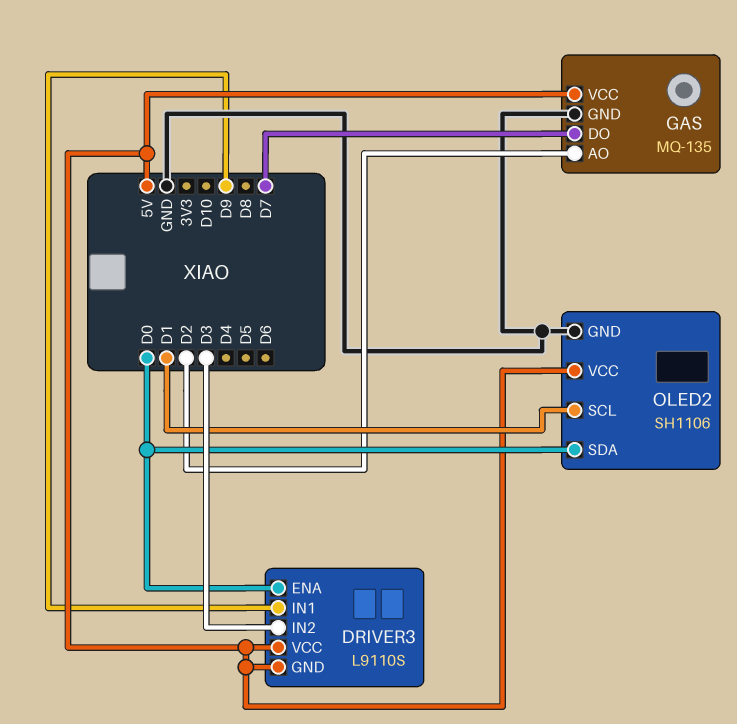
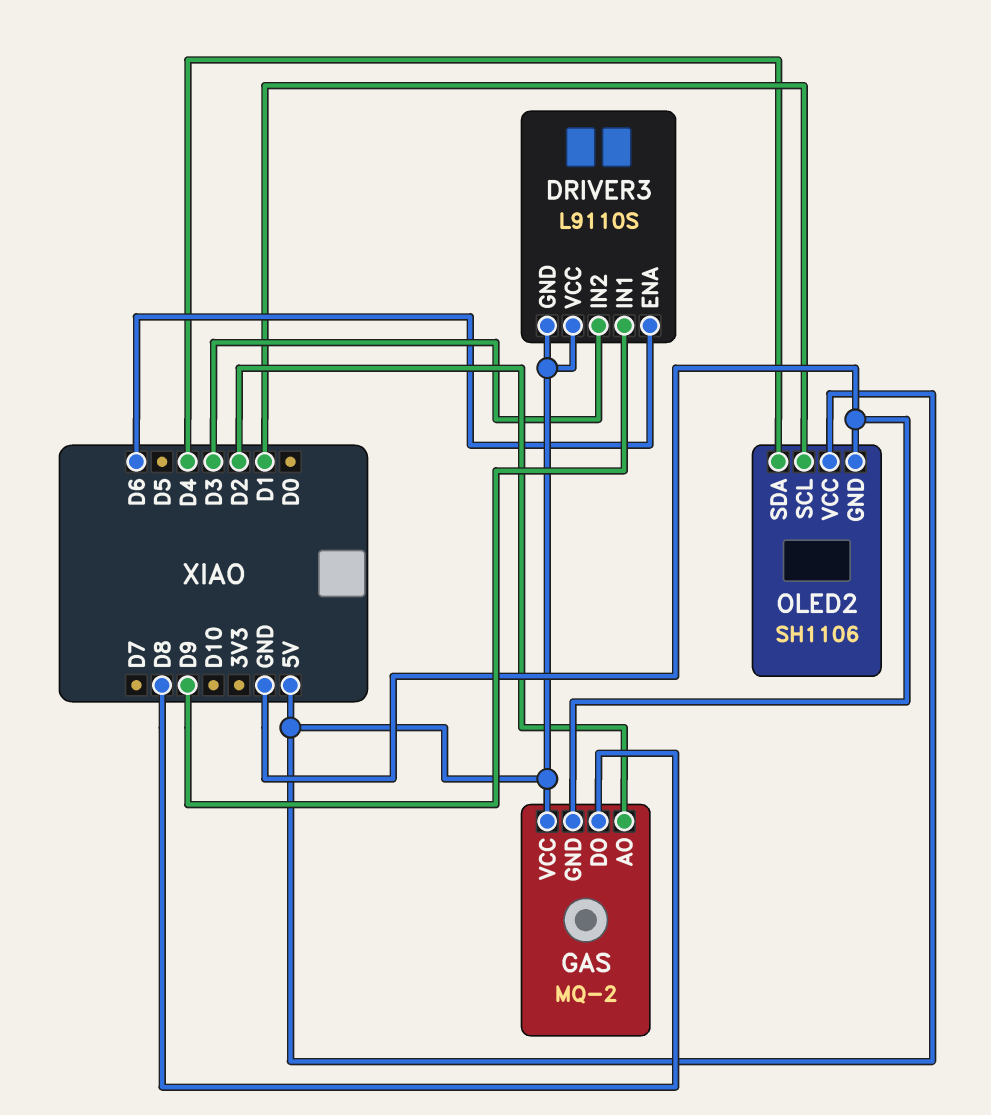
DRIVER3 pin ENA: D0 -> D6
GAS: MQ-135 -> MQ-2
GAS pin DO: D7 -> D8
OLED2 pin SDA: D0 -> D4

